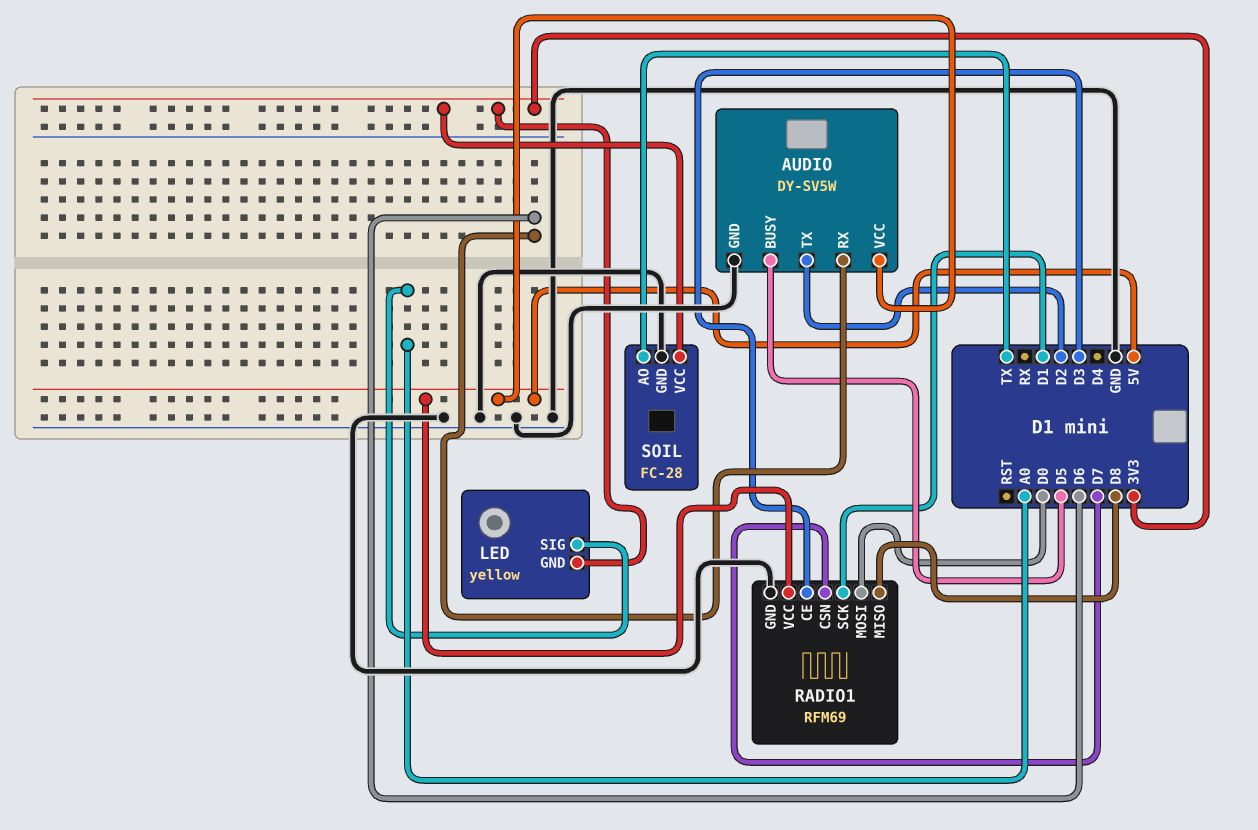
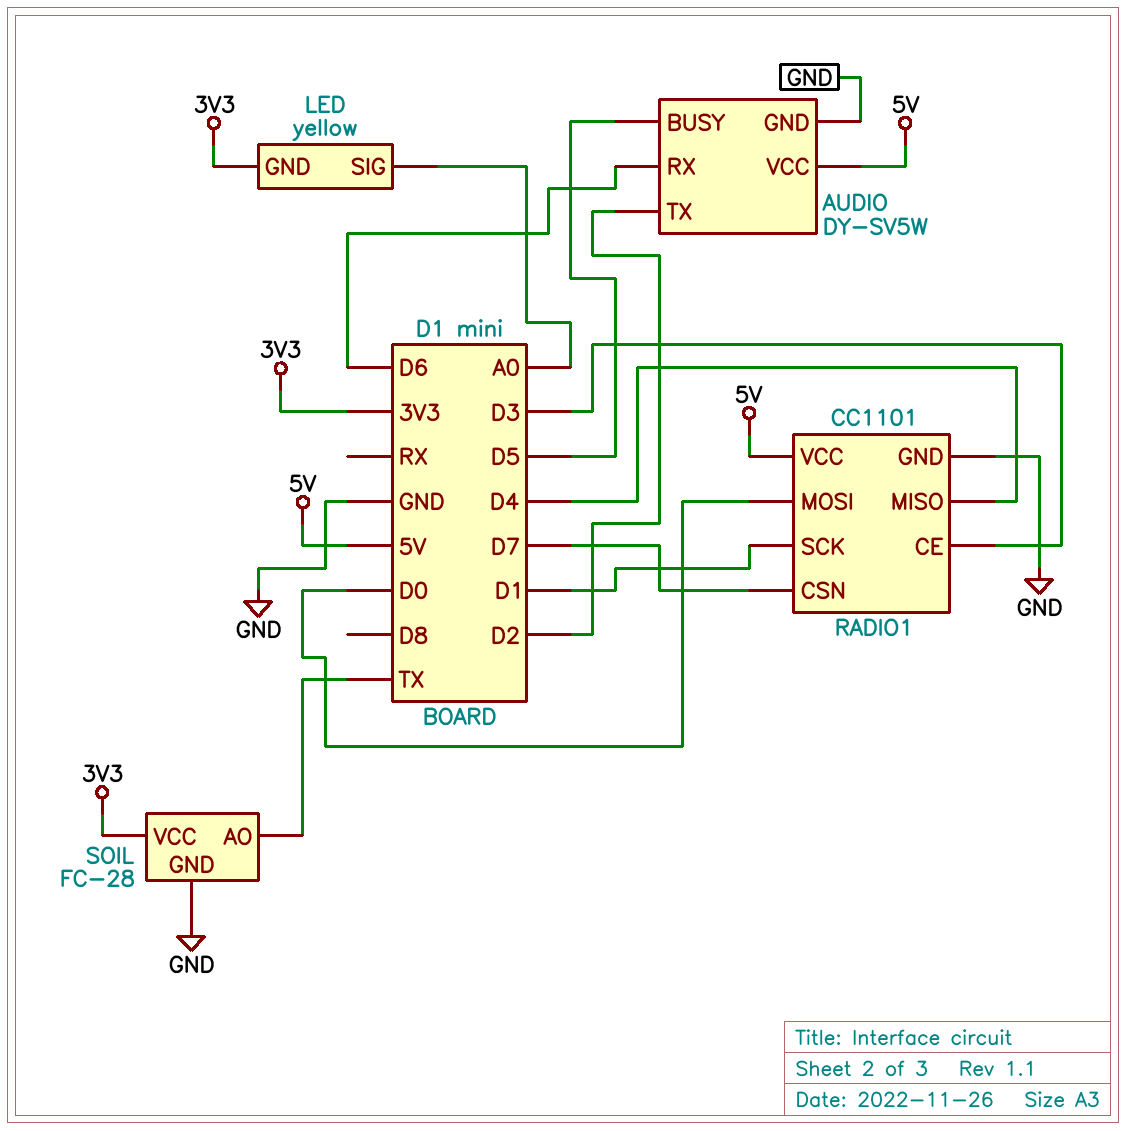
RADIO1: RFM69 -> CC1101
RADIO1 pin MISO: D8 -> D4

